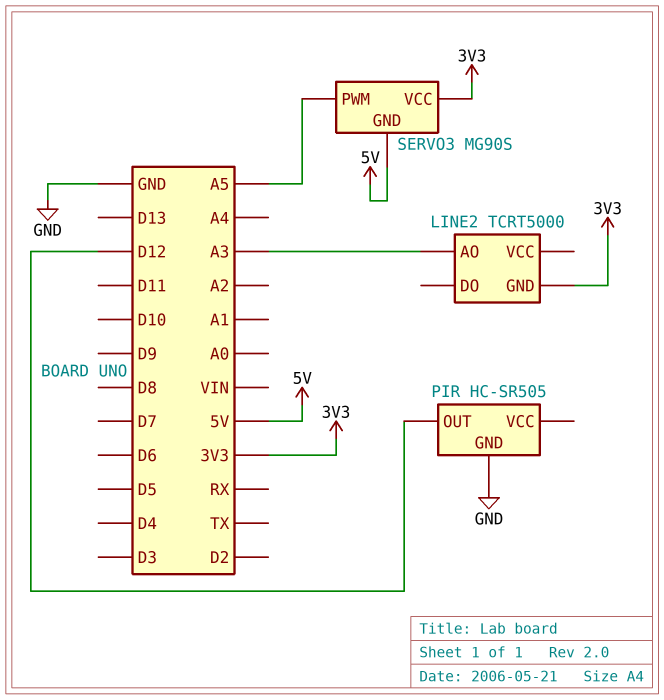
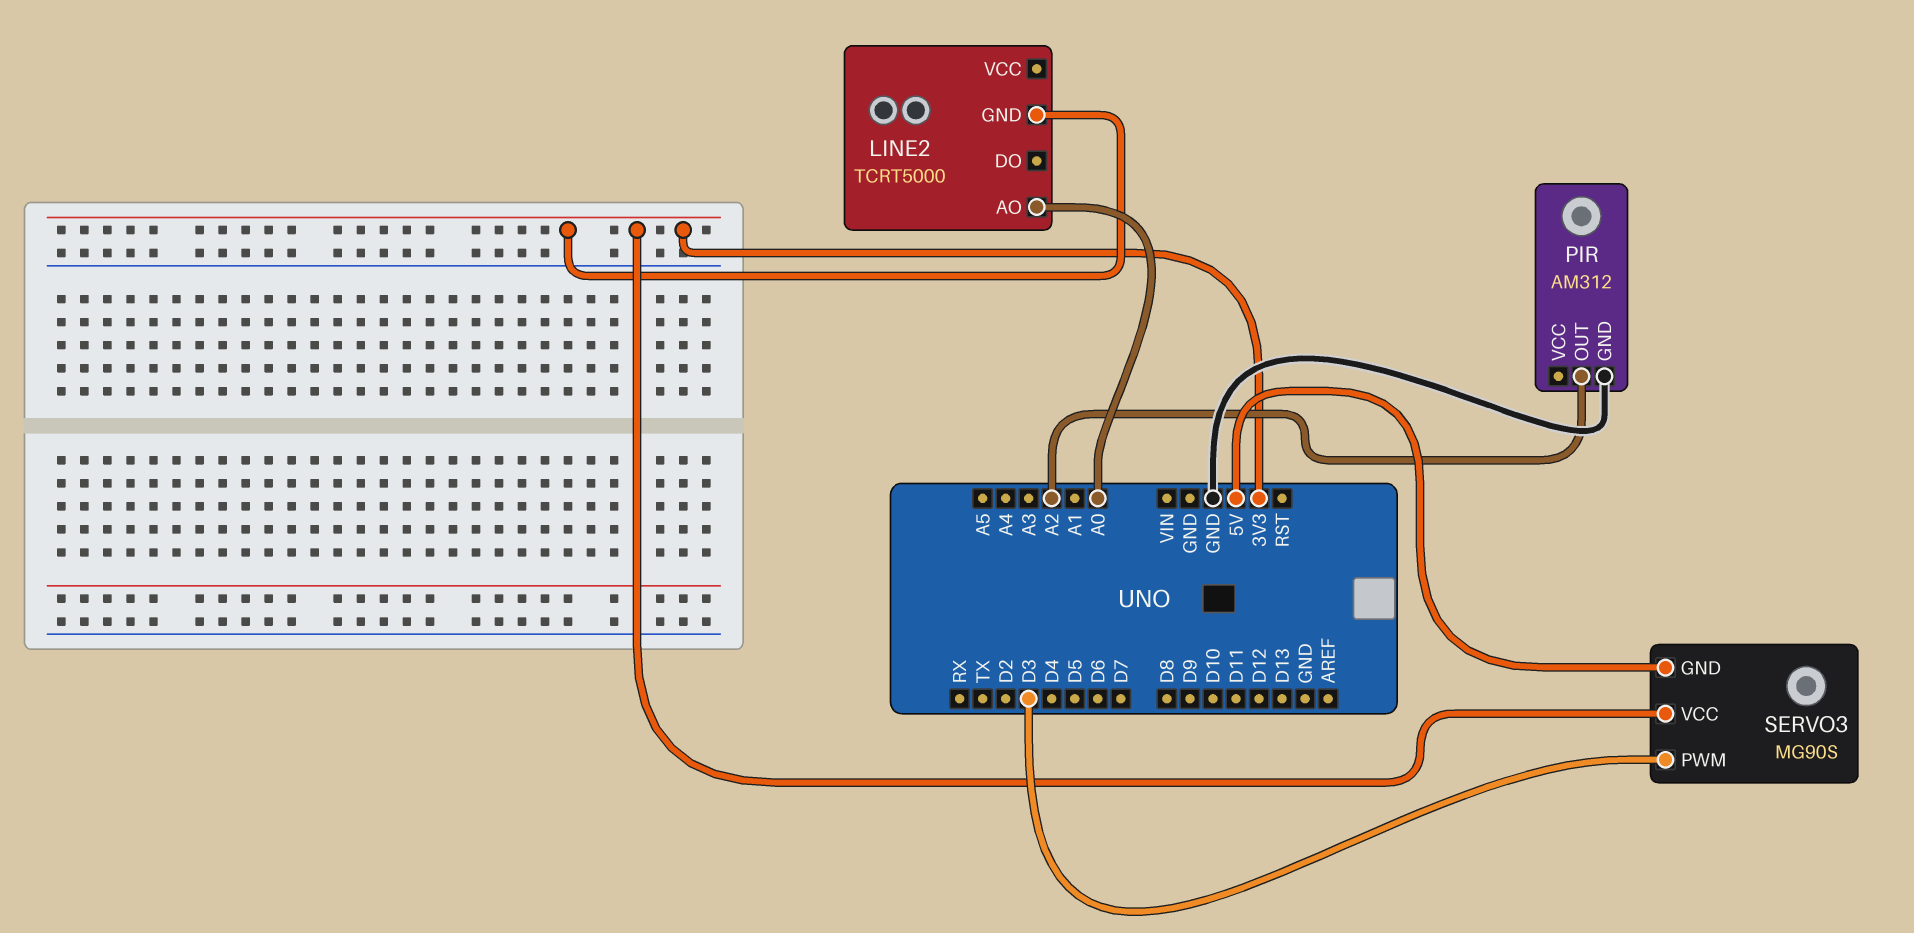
LINE2 pin AO: A3 -> A0
PIR: HC-SR505 -> AM312
PIR pin OUT: D12 -> A2
SERVO3 pin PWM: A5 -> D3

